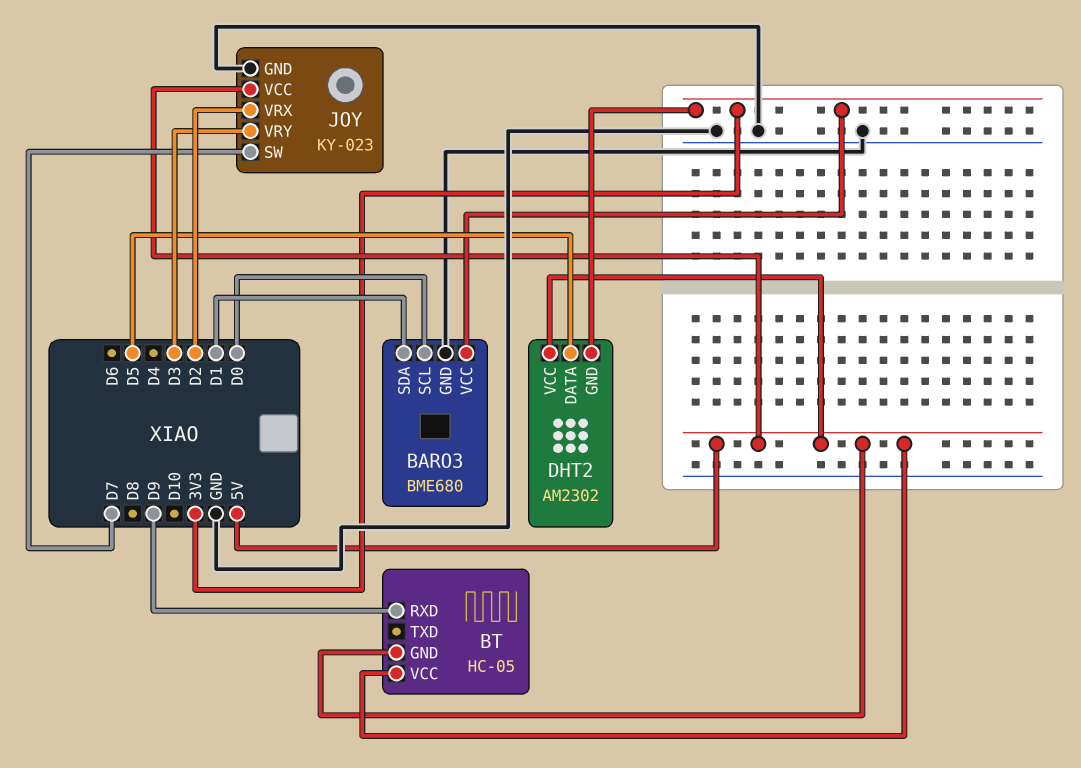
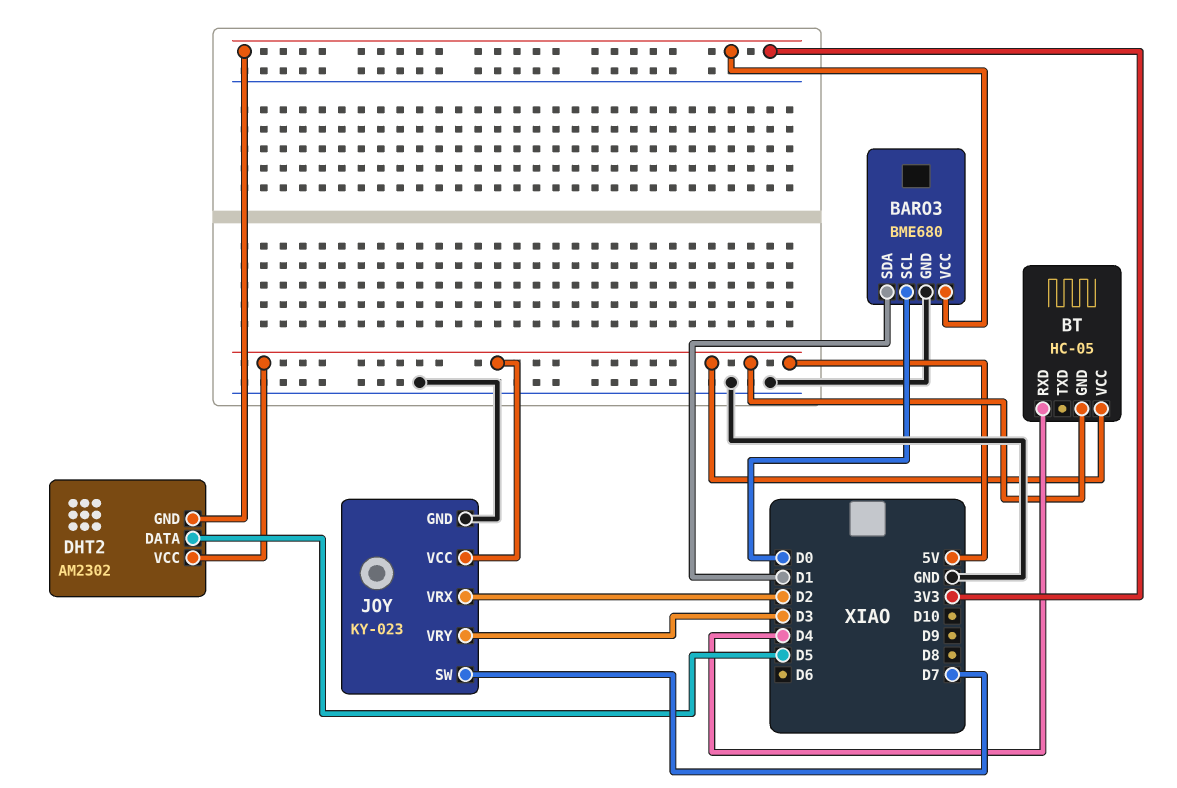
BT pin RXD: D9 -> D4

